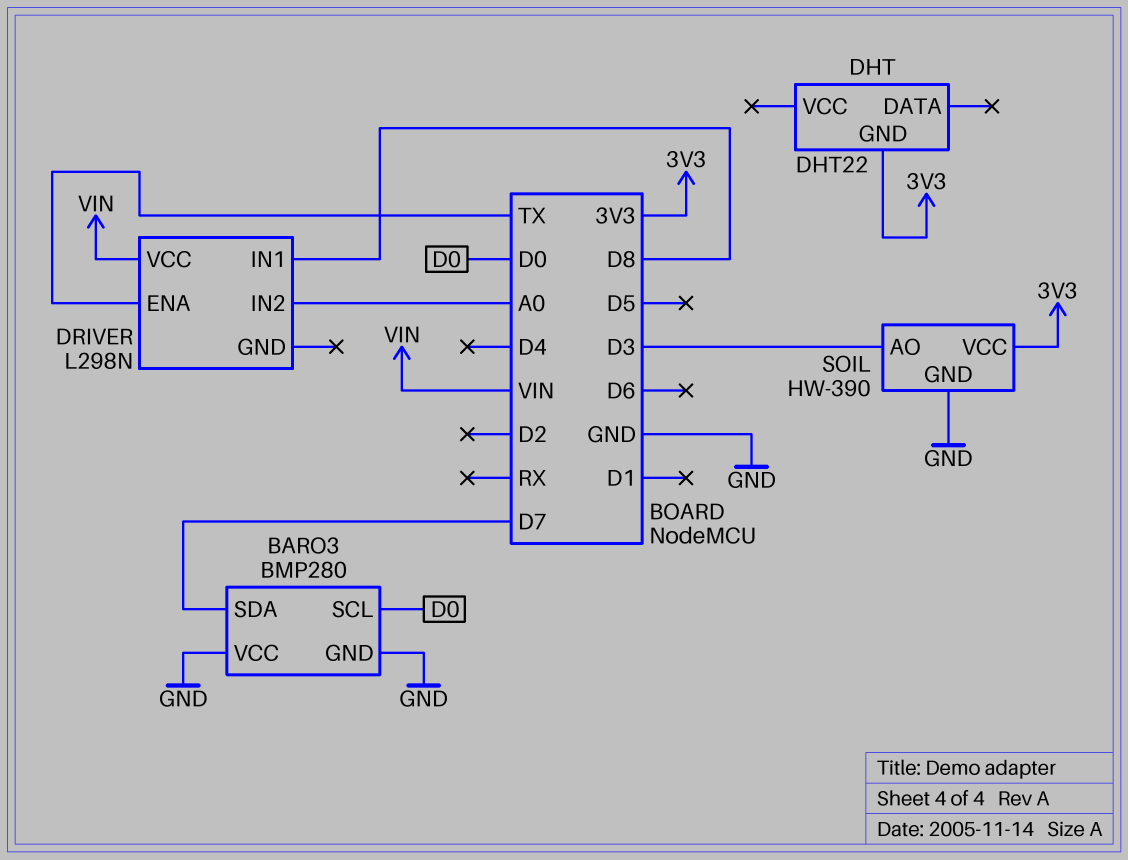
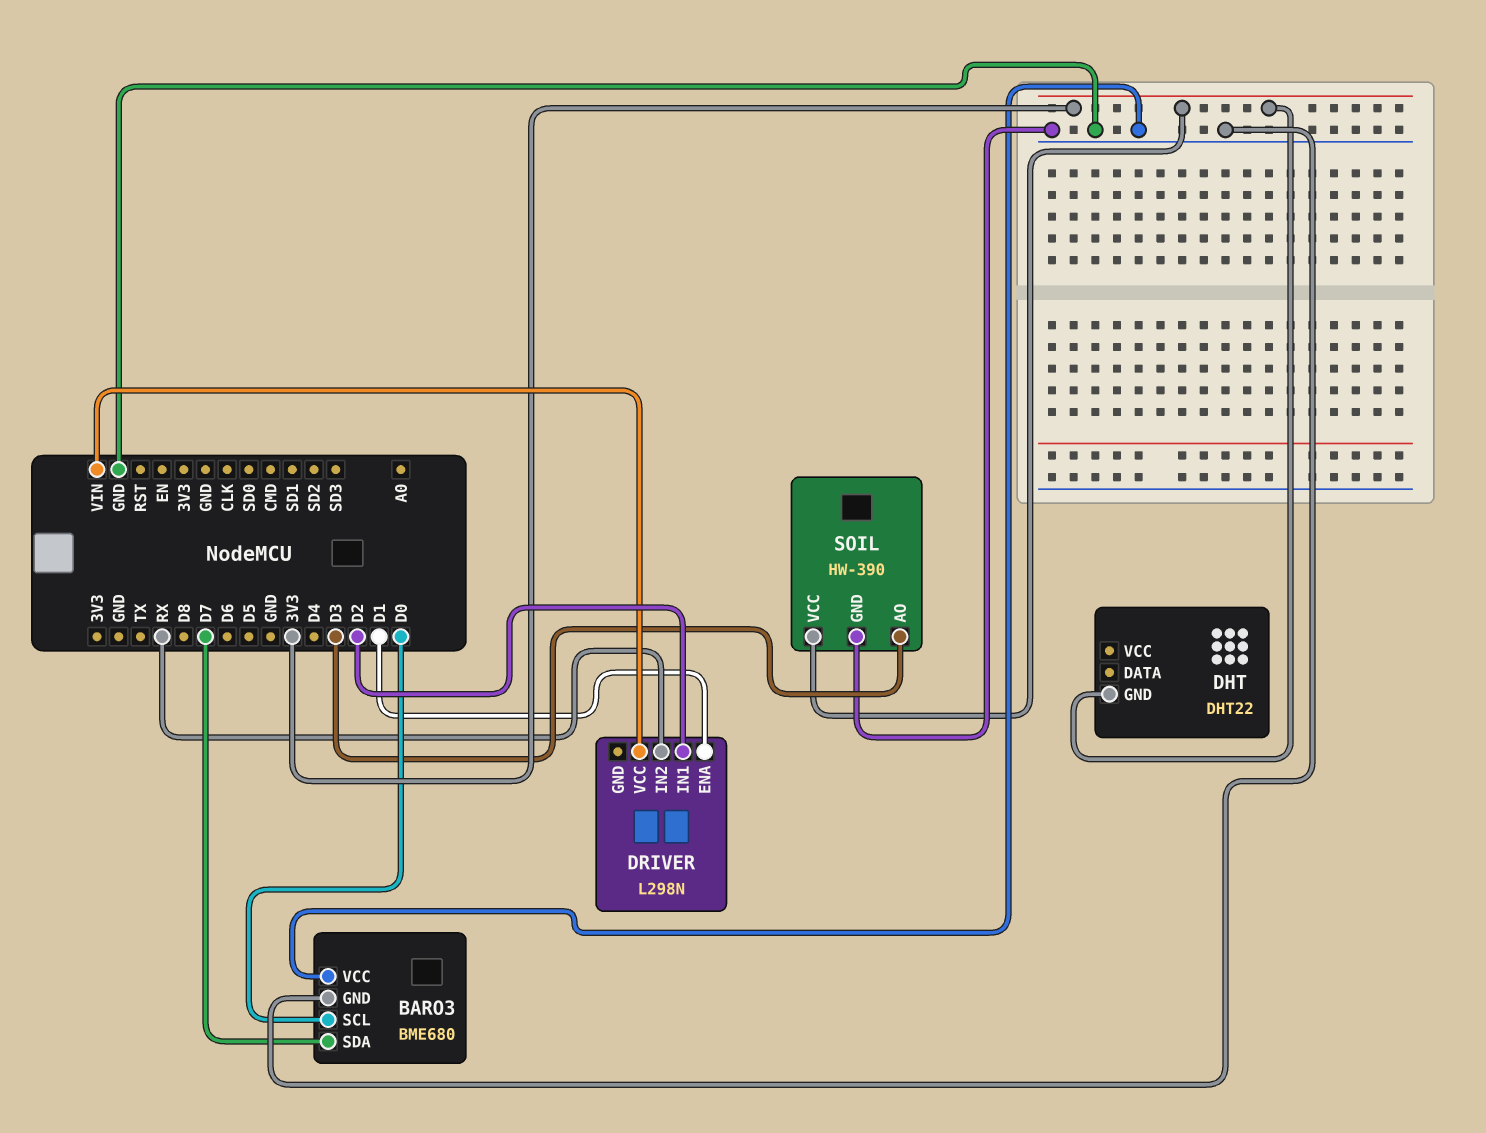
BARO3: BMP280 -> BME680
DRIVER pin ENA: TX -> D1
DRIVER pin IN1: D8 -> D2
DRIVER pin IN2: A0 -> RX

